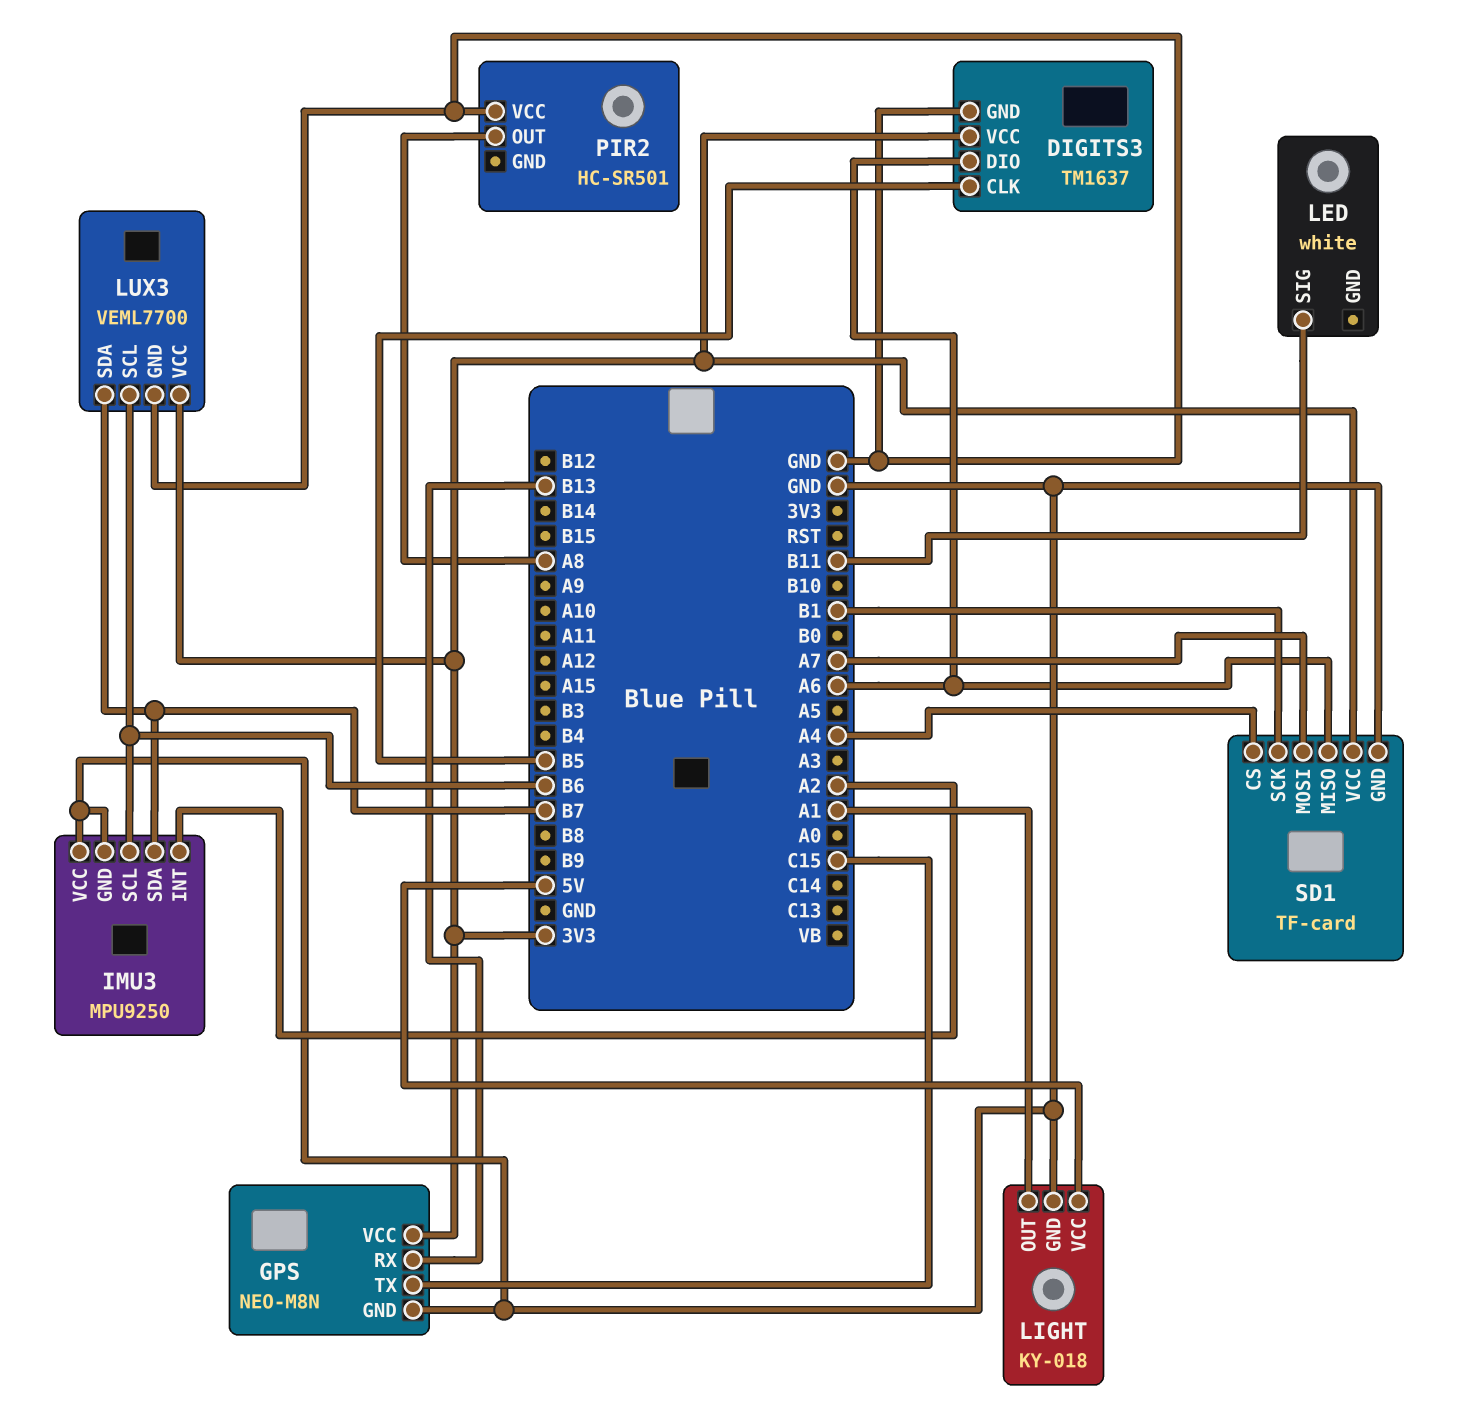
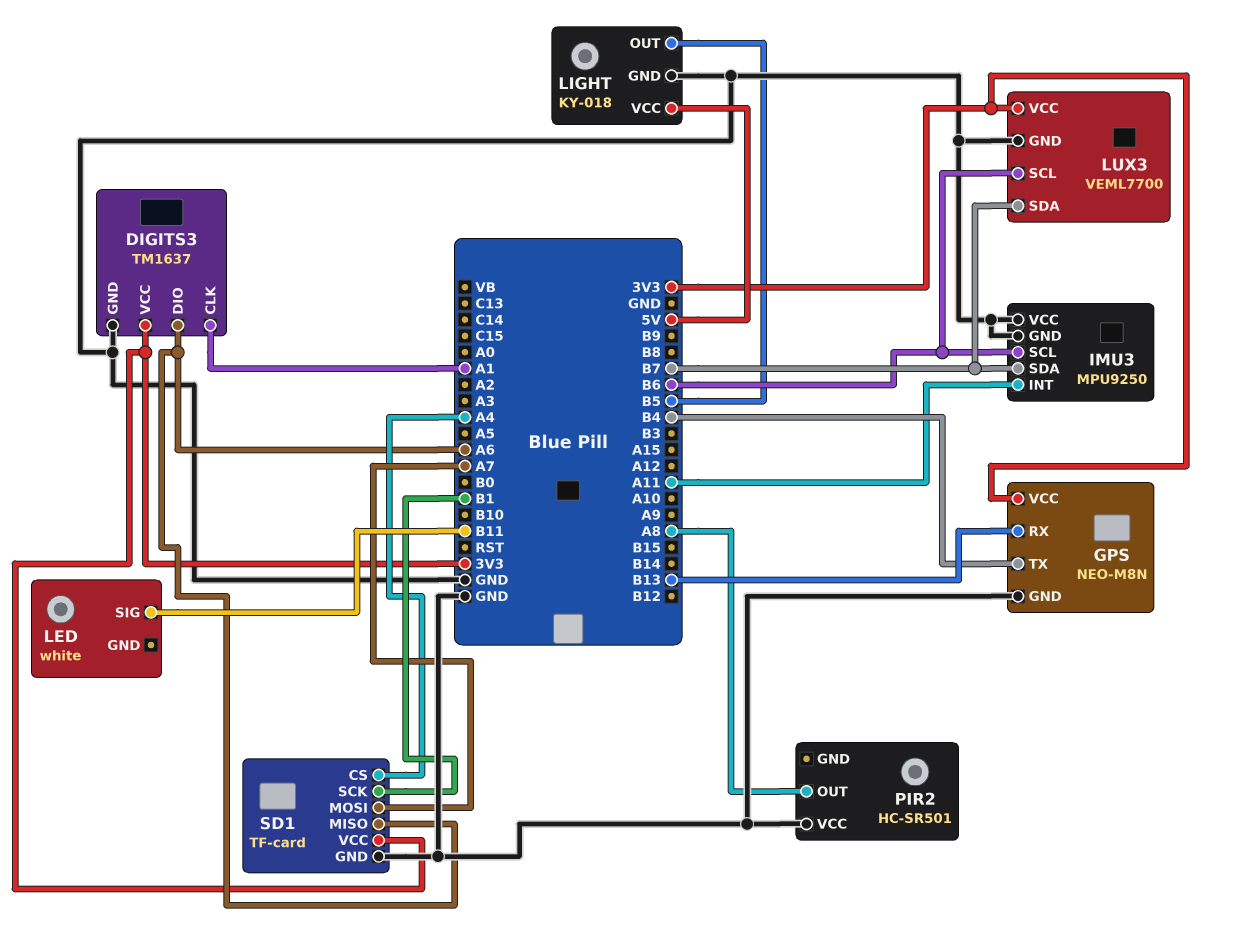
DIGITS3 pin CLK: B5 -> A1
GPS pin TX: C15 -> B4
IMU3 pin INT: A2 -> A11
LIGHT pin OUT: A1 -> B5

